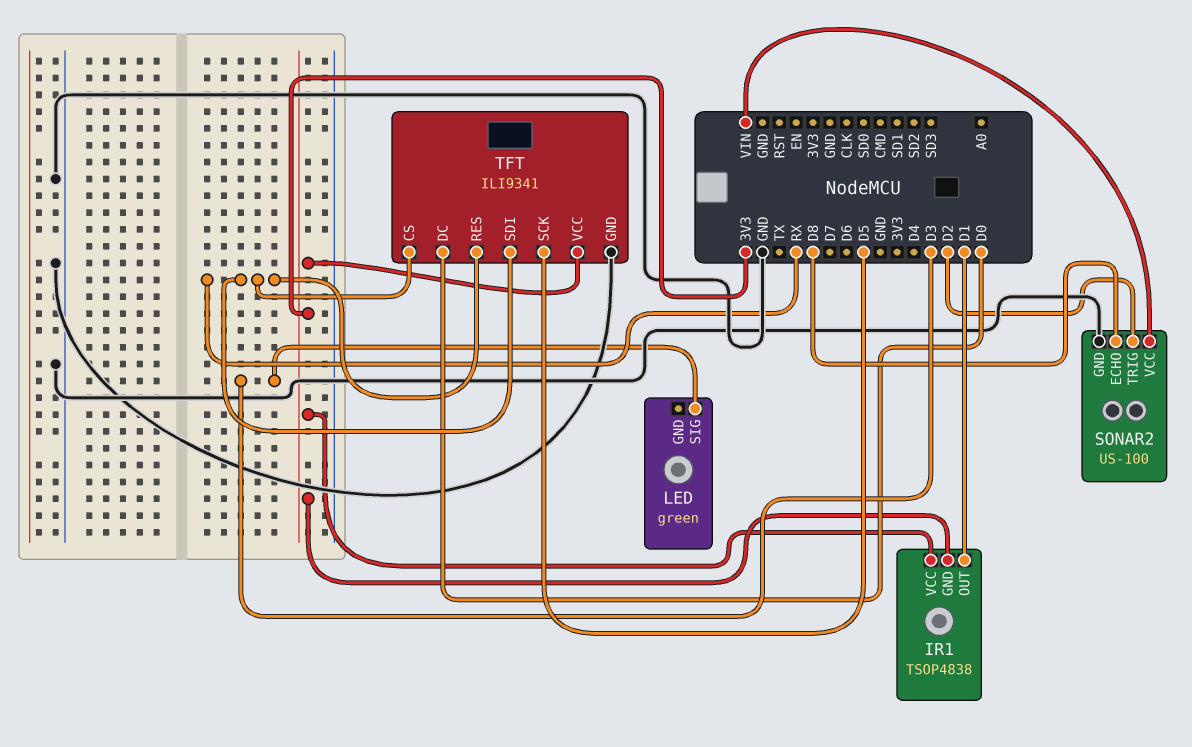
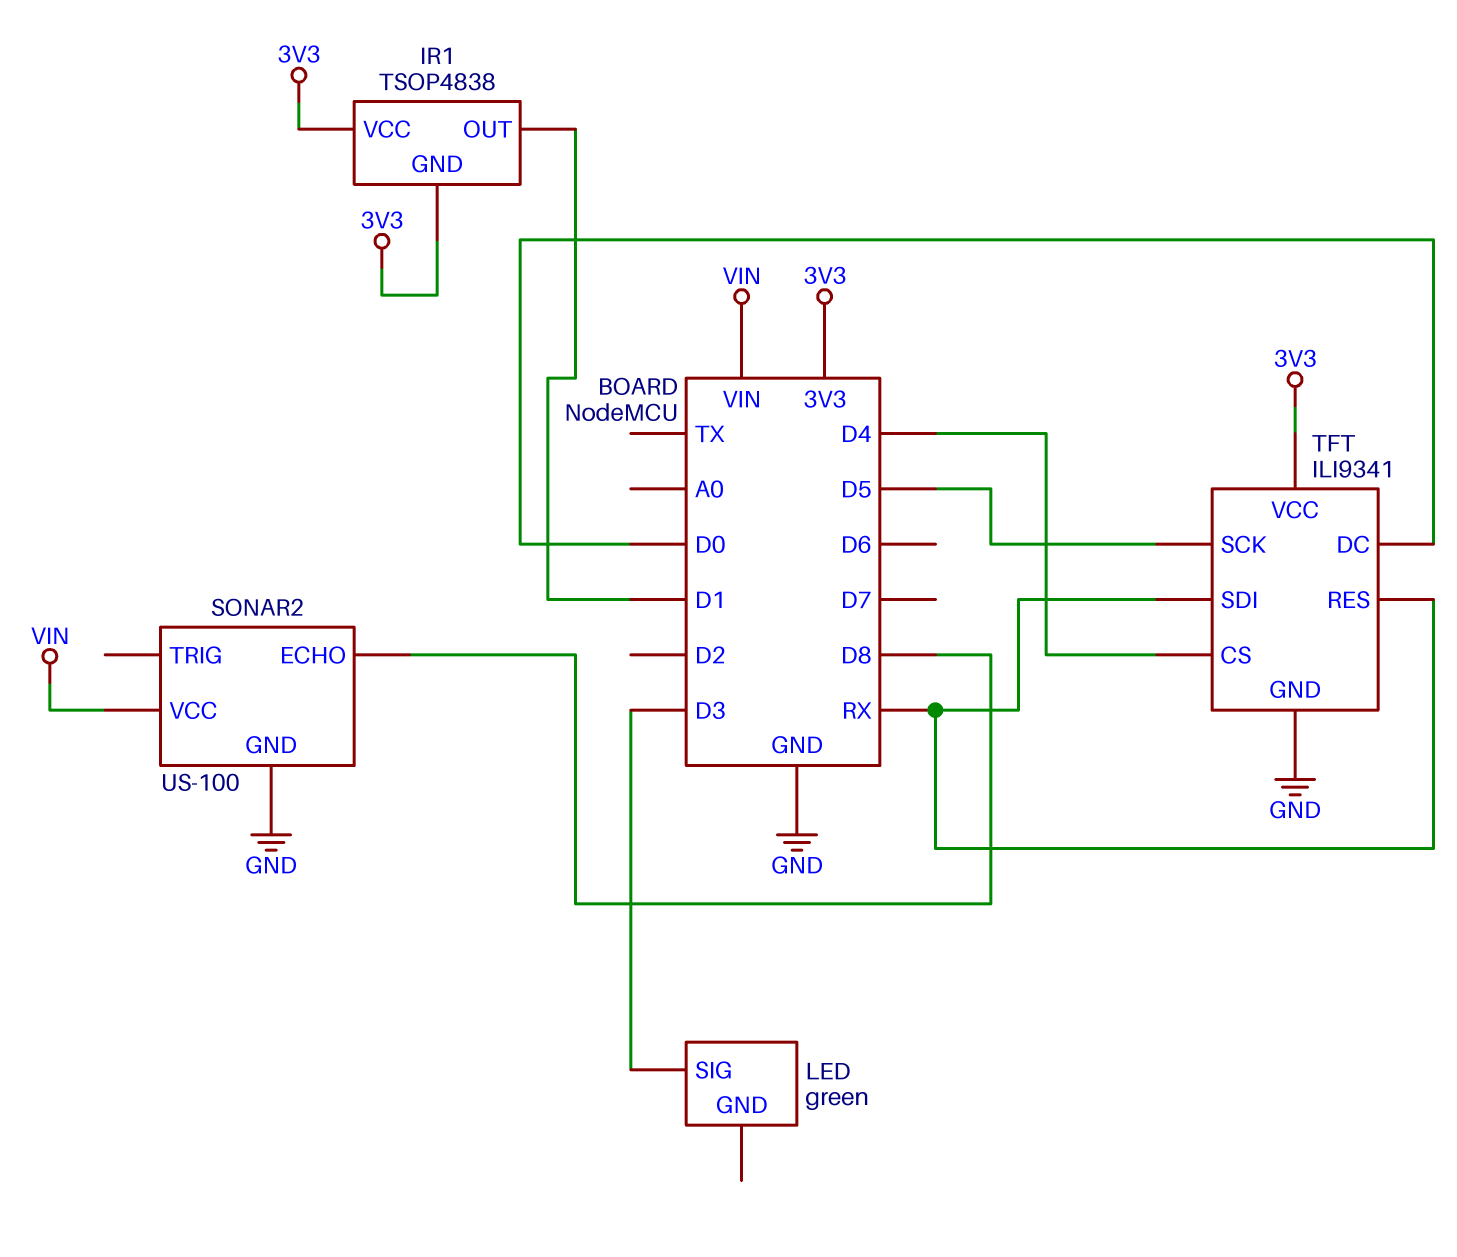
SONAR2 pin TRIG: D2 -> none
TFT pin CS: RX -> D4

